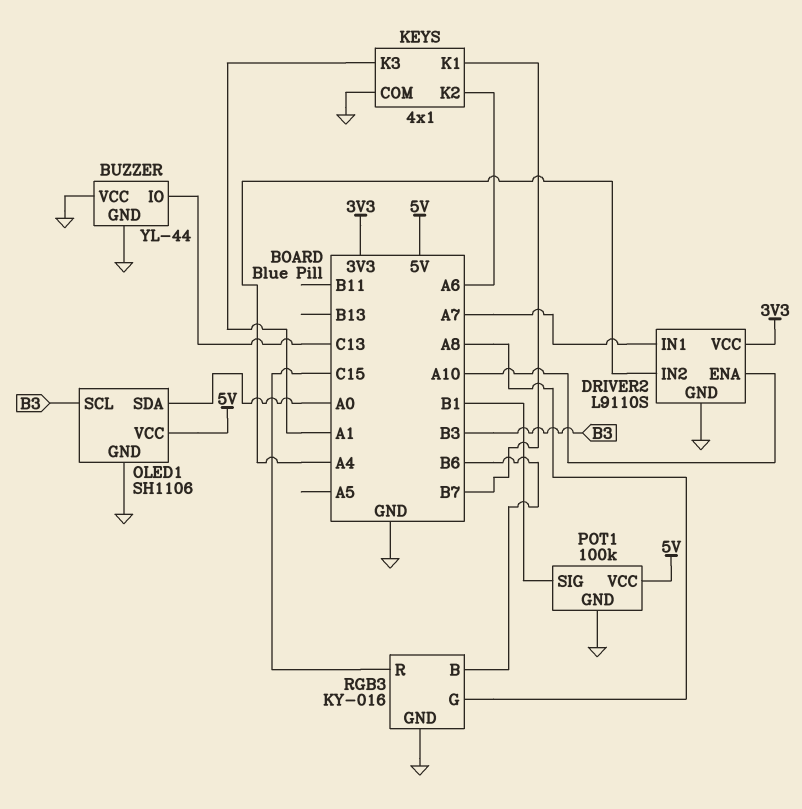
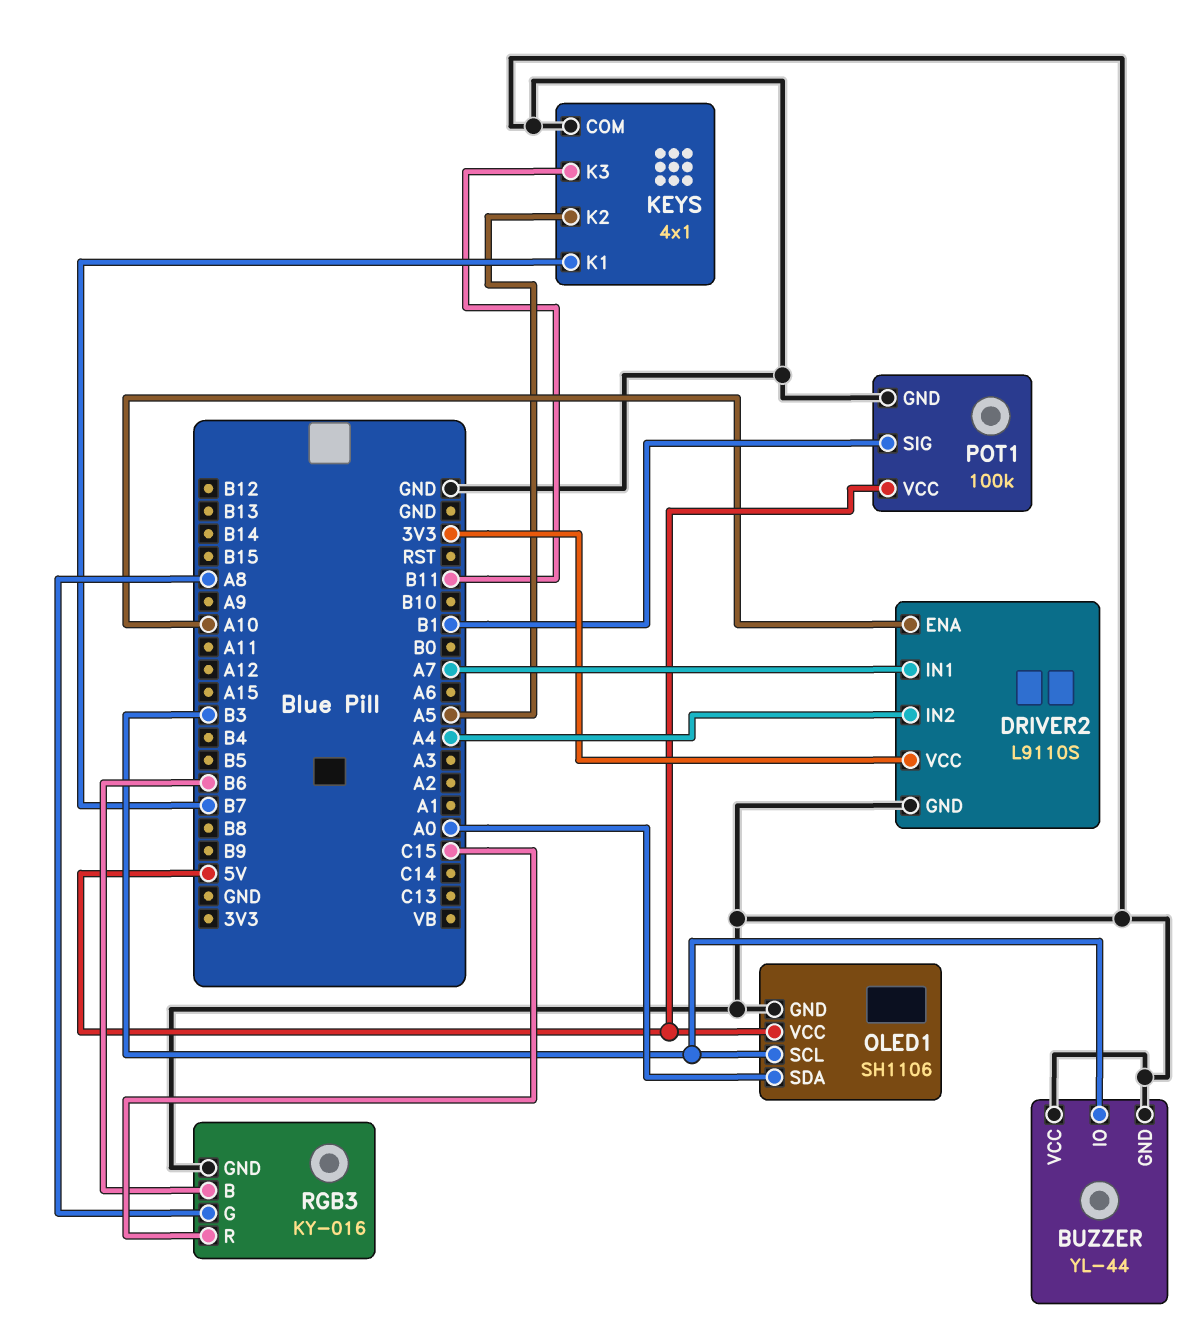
BUZZER pin IO: C13 -> B3
KEYS pin K2: A6 -> A5
KEYS pin K3: A1 -> B11

